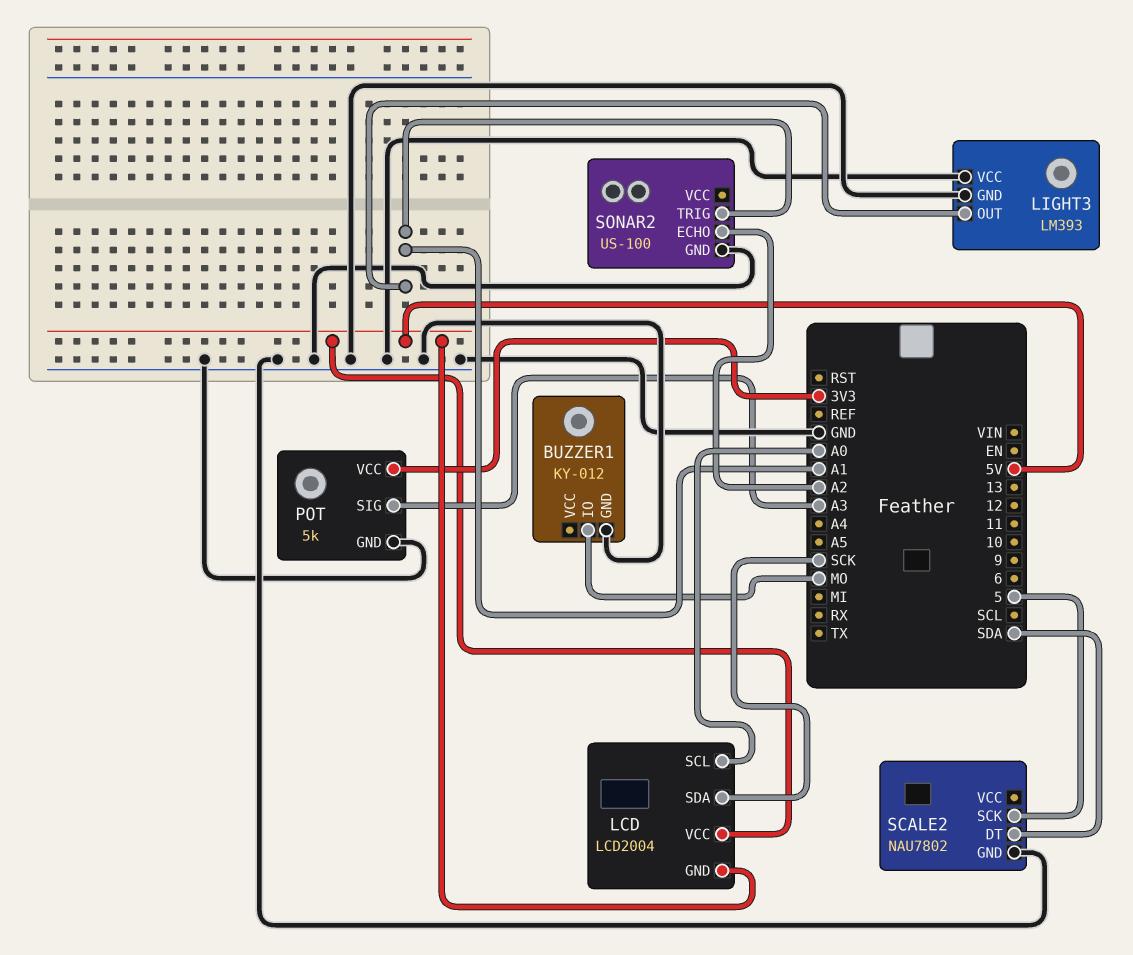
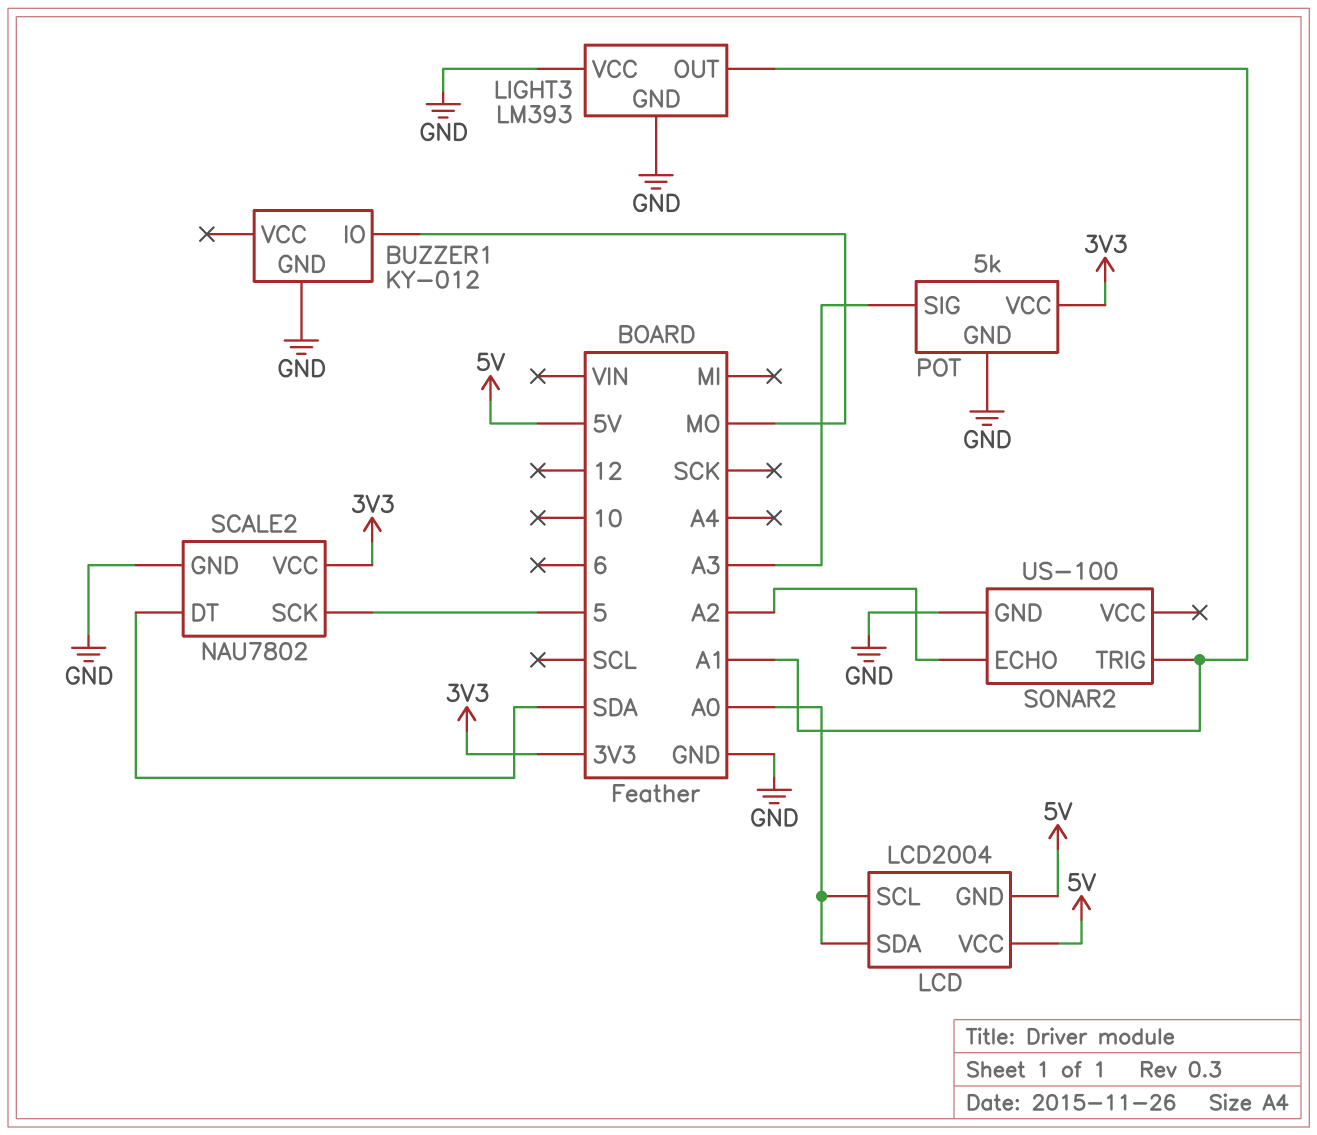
LCD pin SDA: SCK -> A0
SCALE2 pin VCC: none -> 3V3

